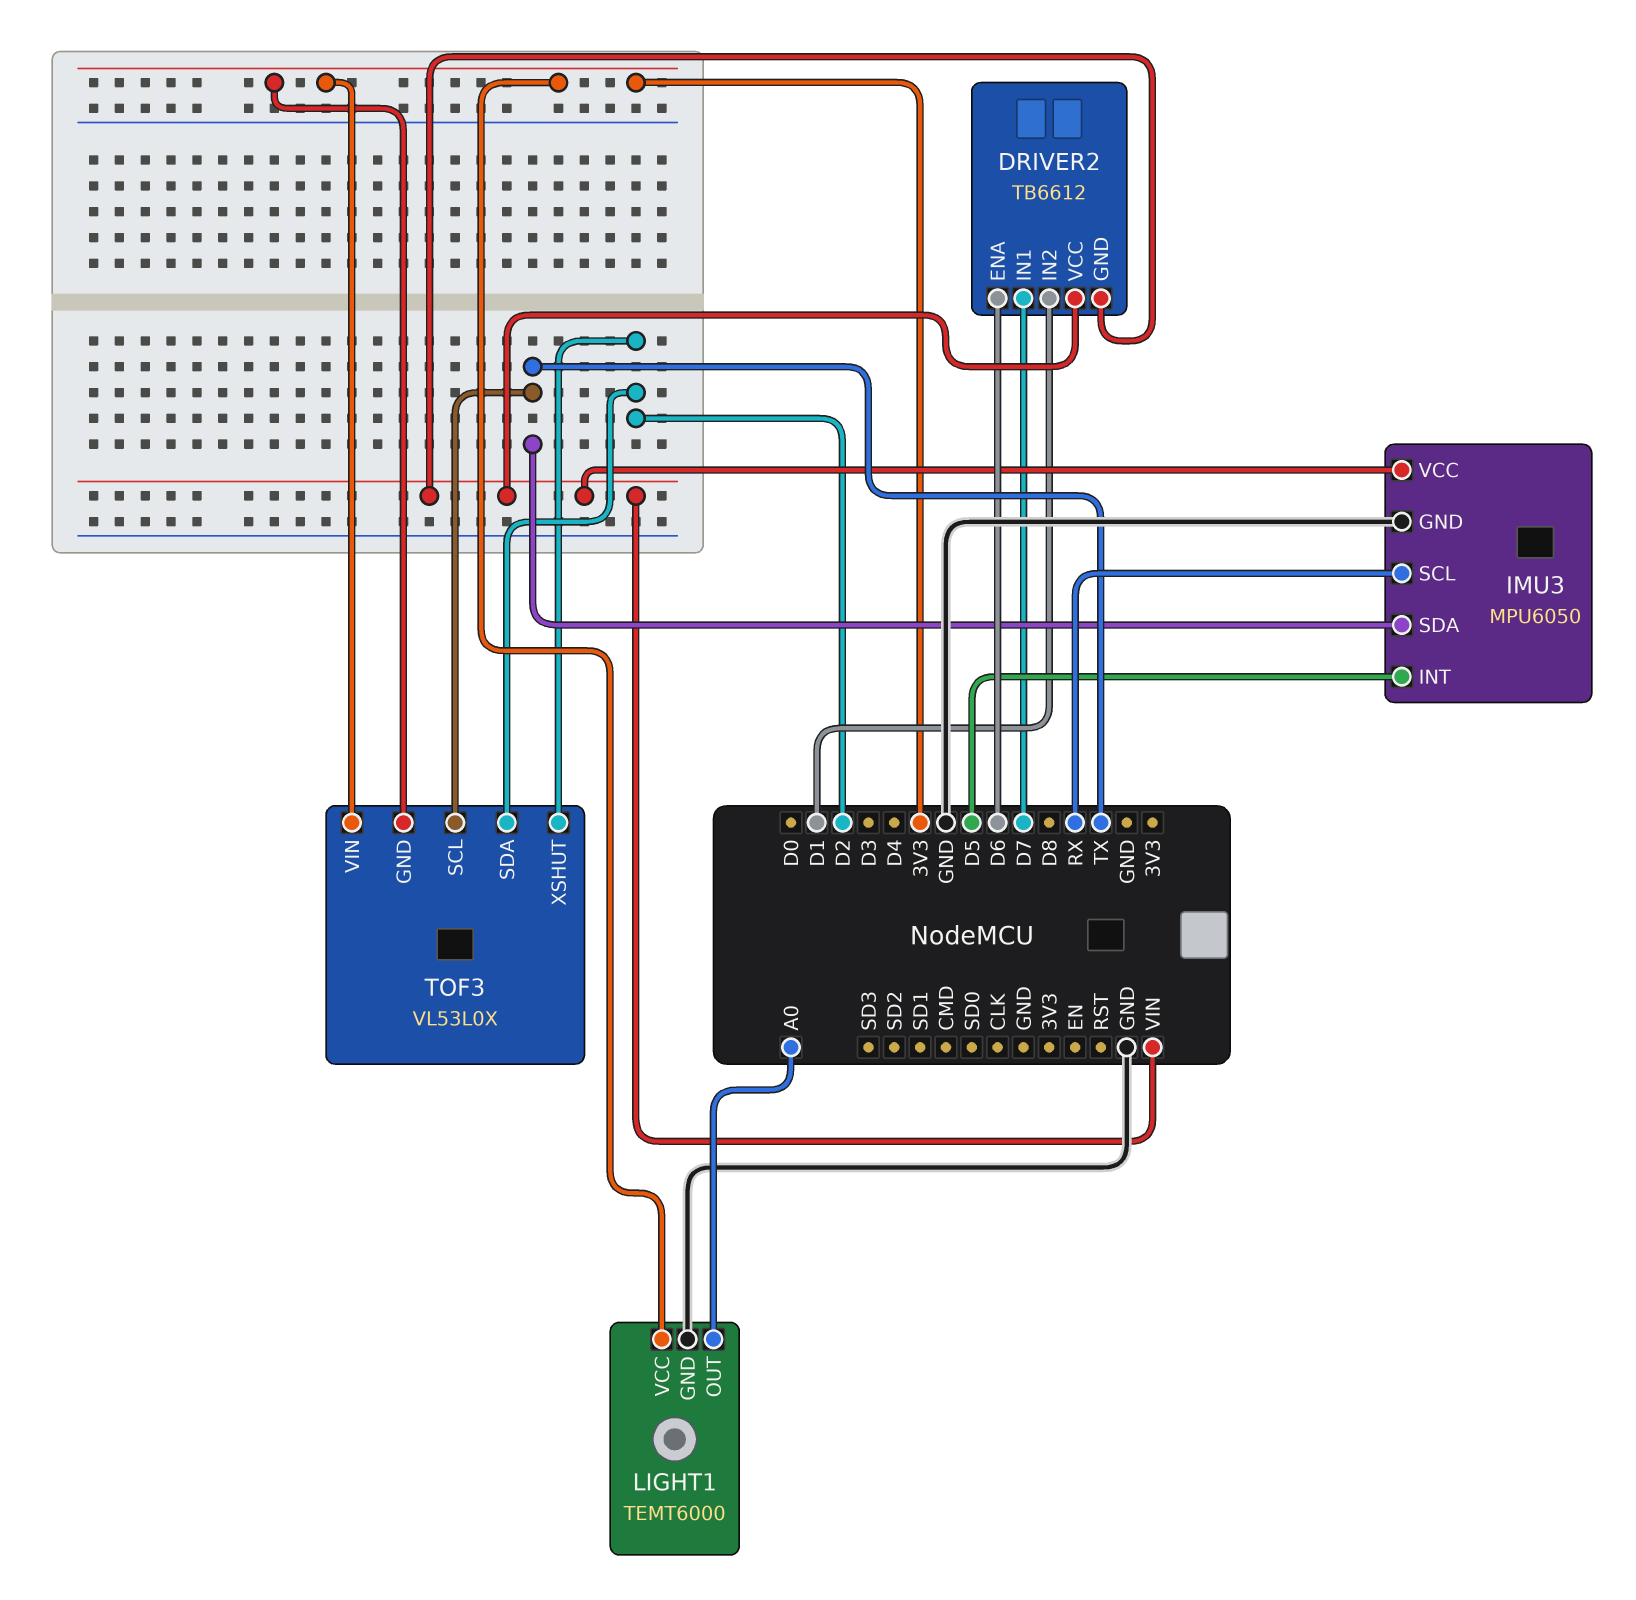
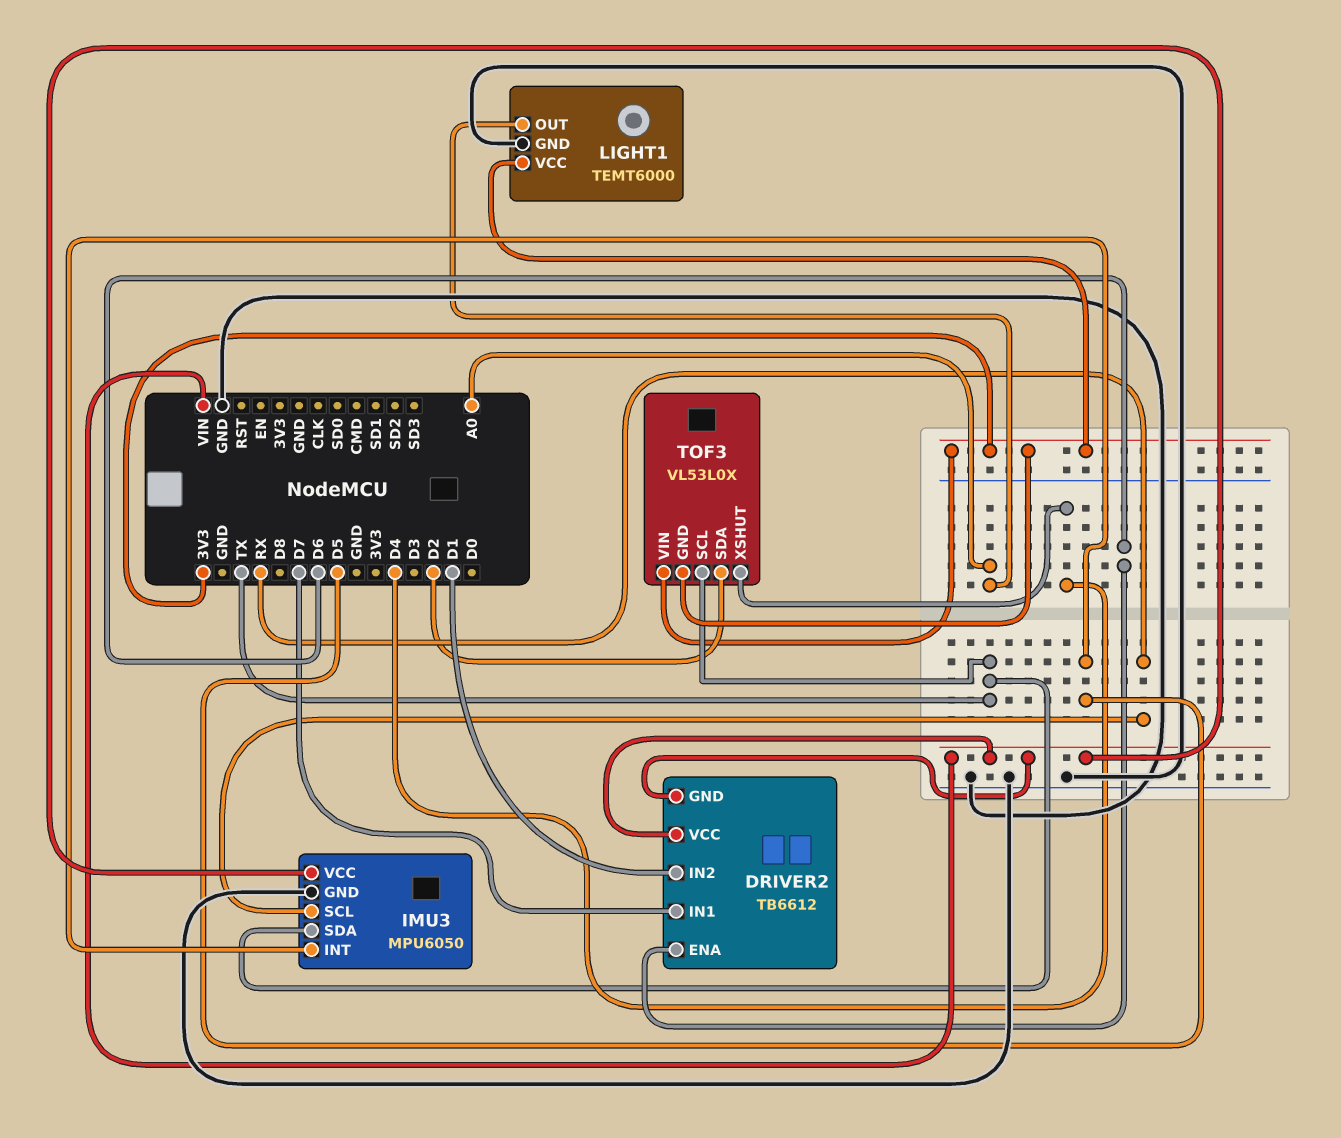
TOF3 pin XSHUT: D2 -> D4

